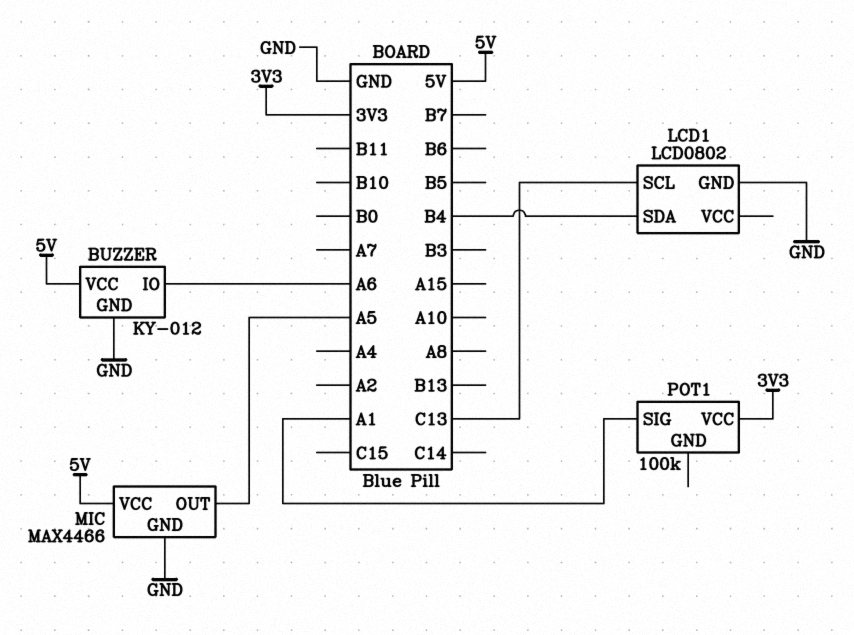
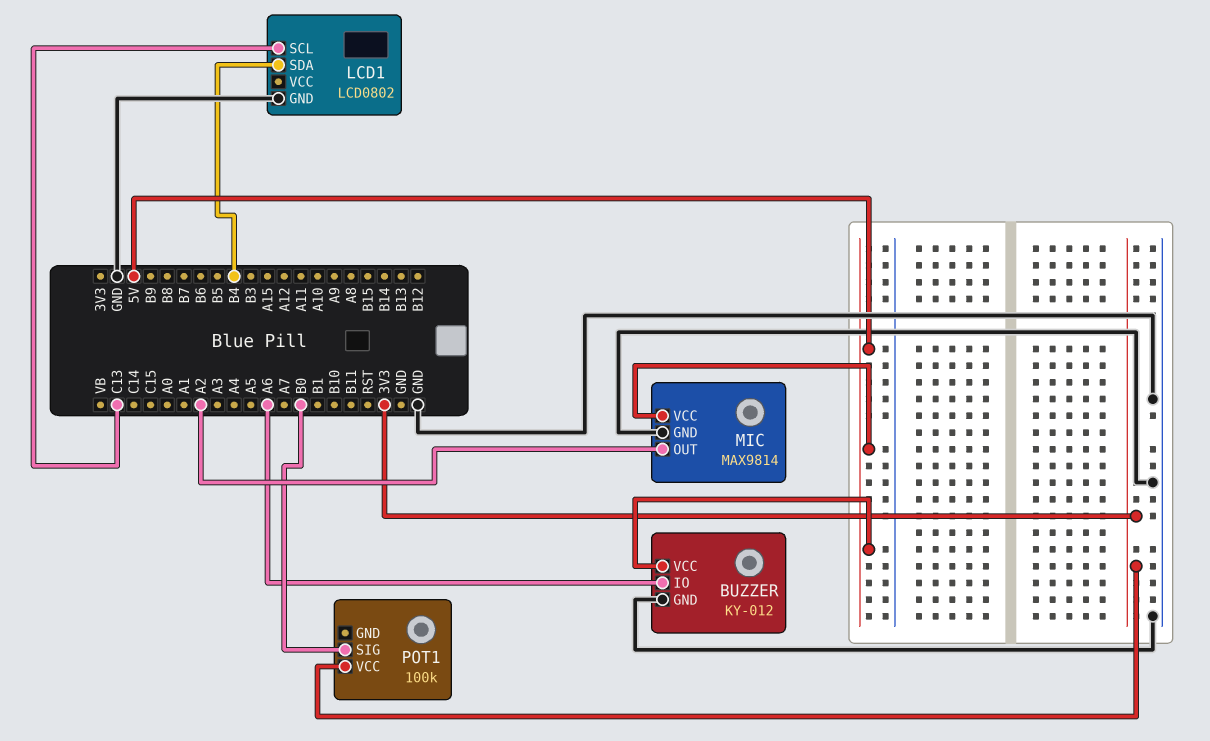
MIC: MAX4466 -> MAX9814
MIC pin OUT: A5 -> A2
POT1 pin SIG: A1 -> B0

